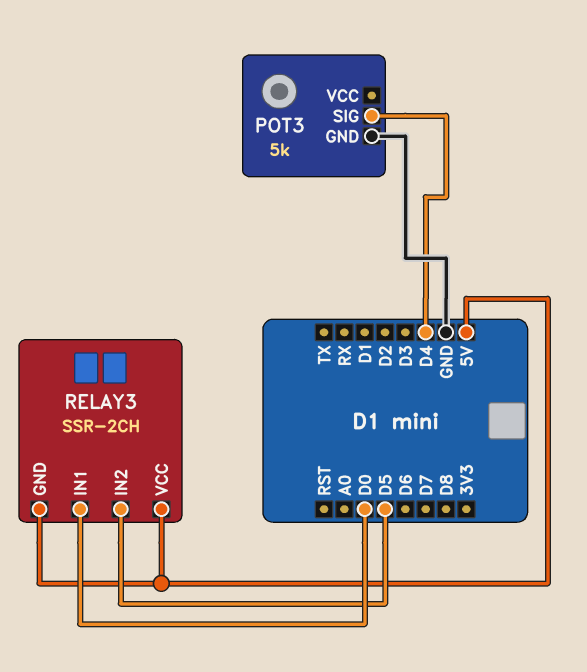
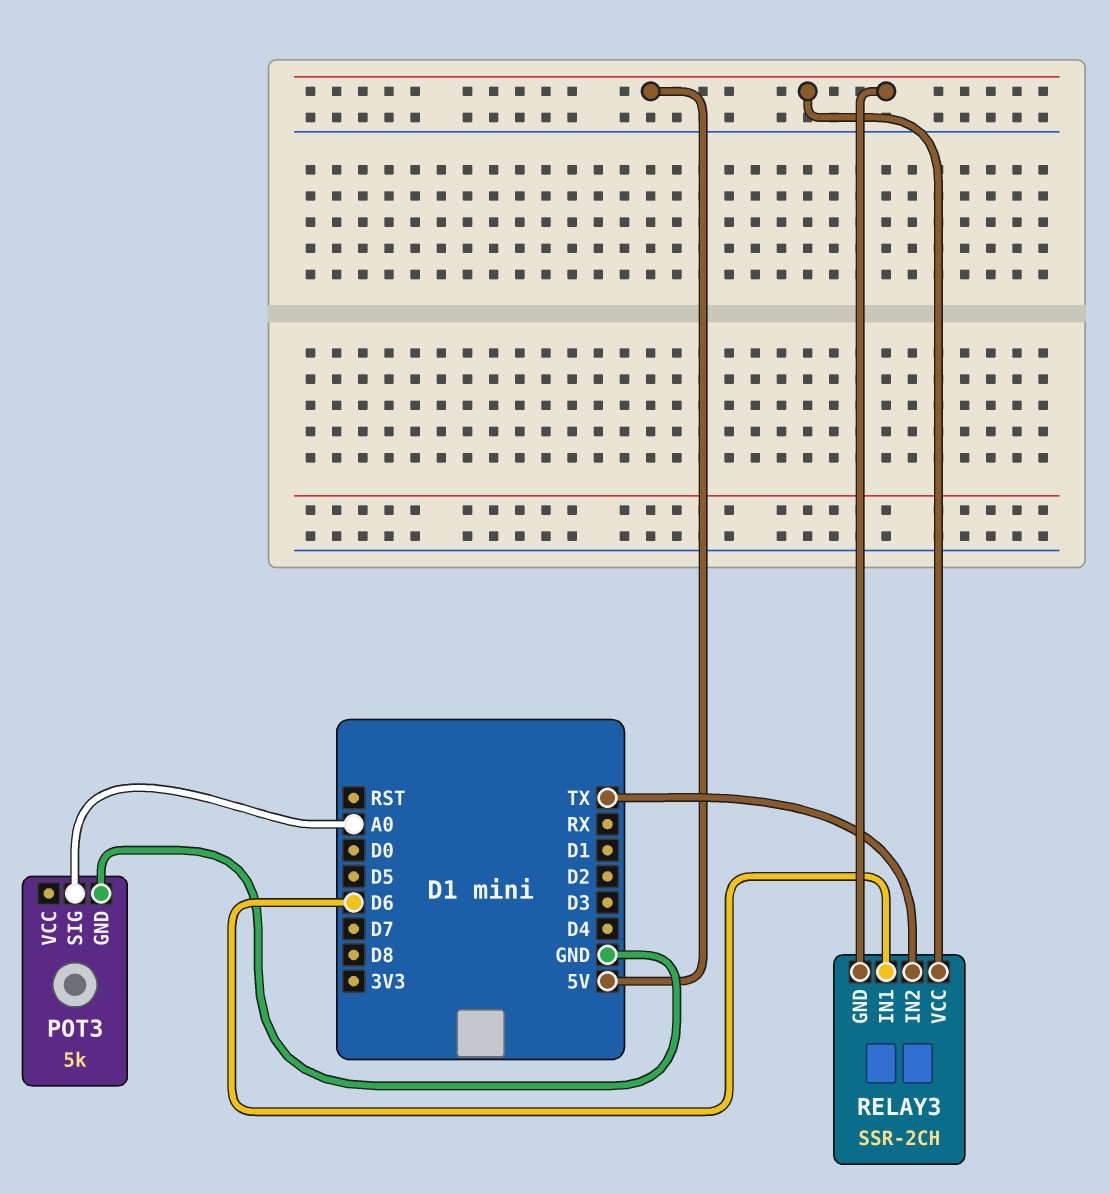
POT3 pin SIG: D4 -> A0
RELAY3 pin IN1: D0 -> D6
RELAY3 pin IN2: D5 -> TX

